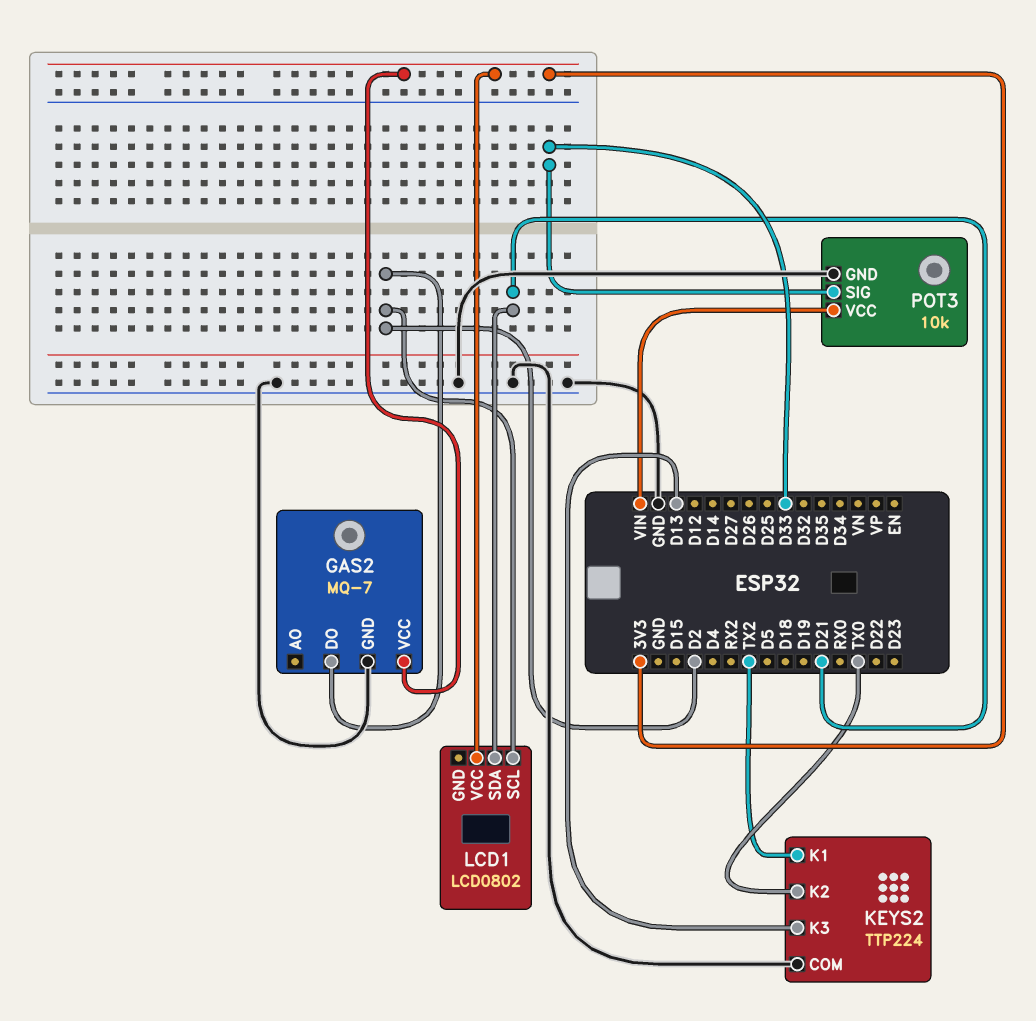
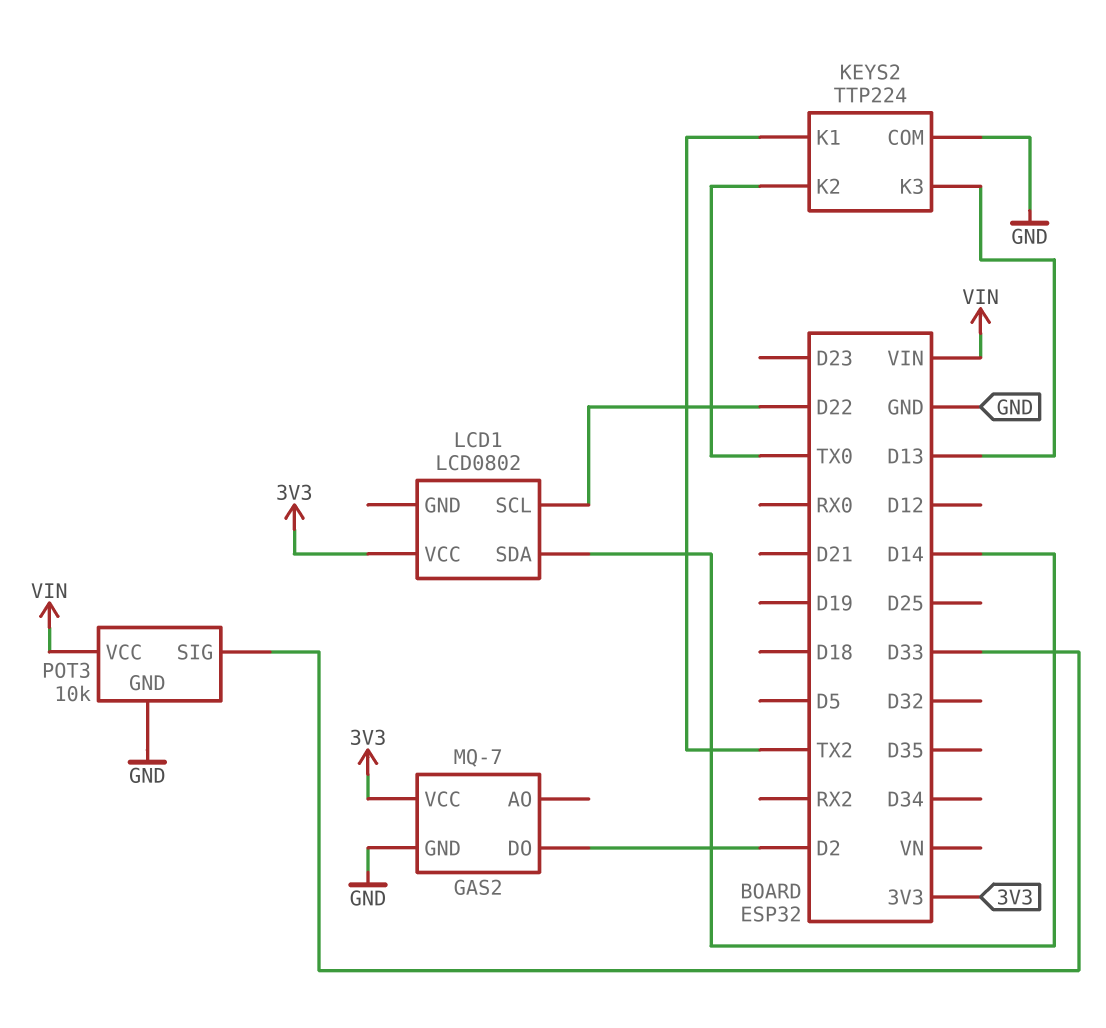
LCD1 pin SCL: D2 -> D22
LCD1 pin SDA: D21 -> D14

